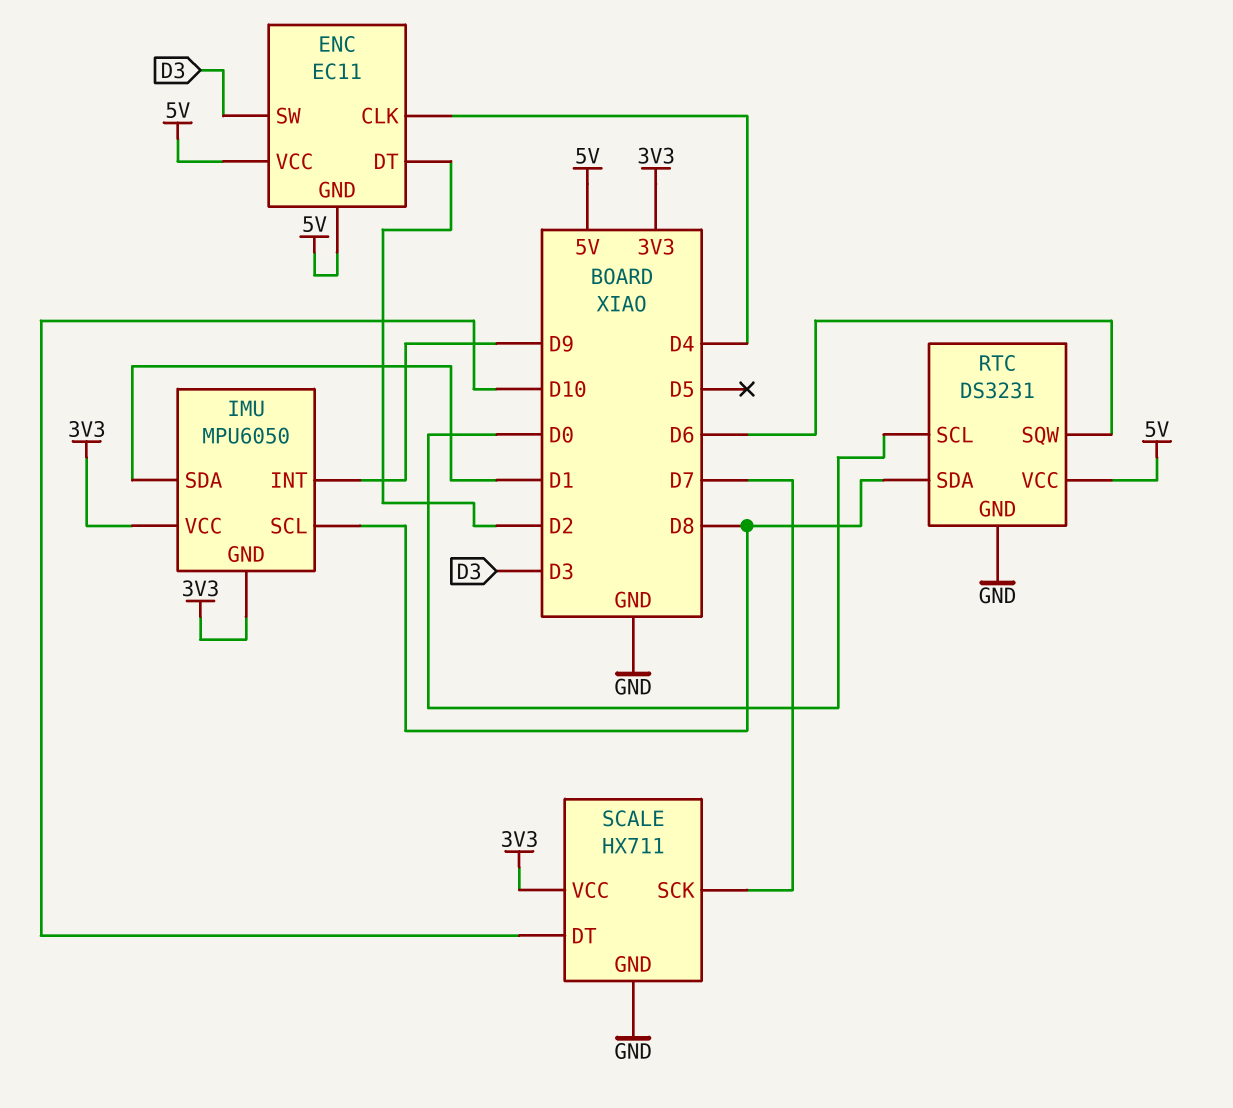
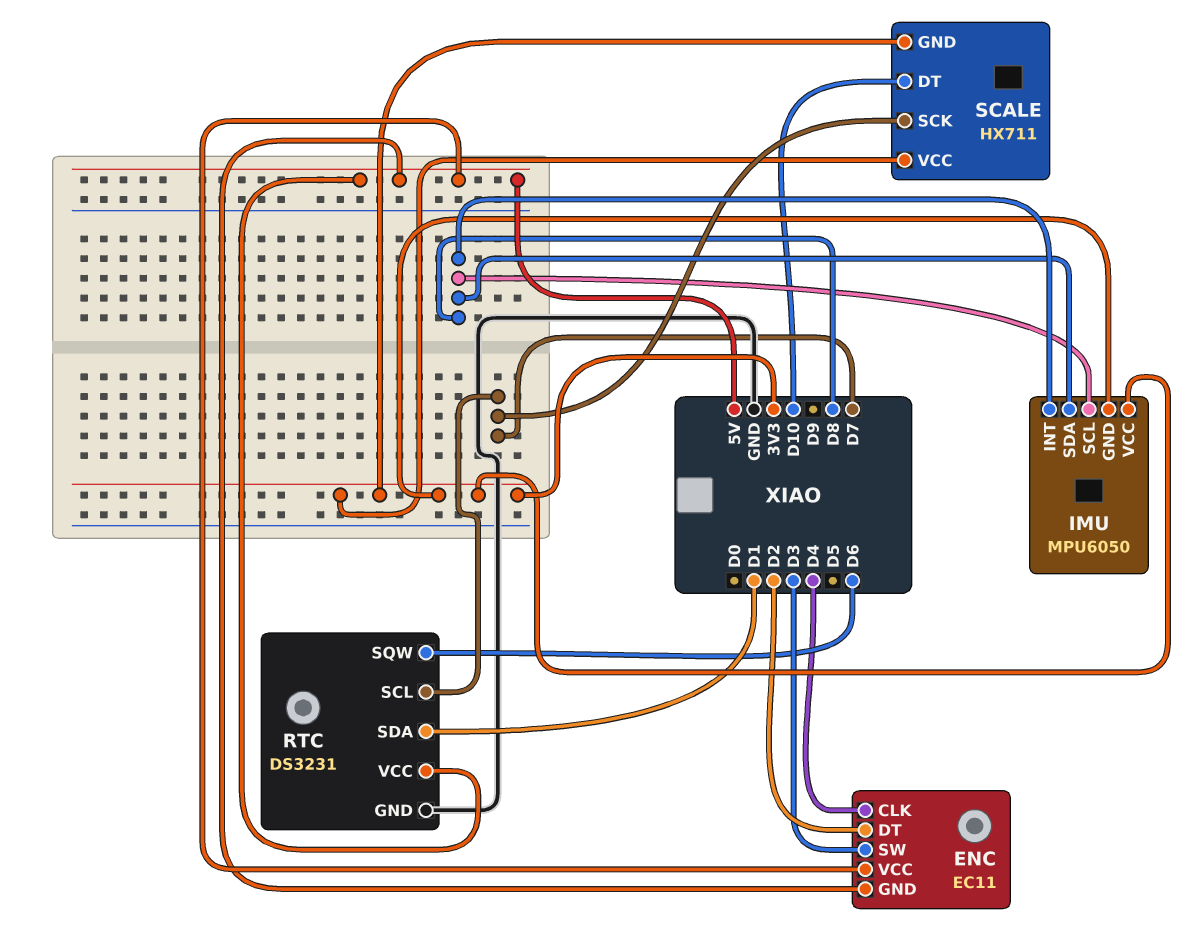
IMU pin INT: D9 -> D8
IMU pin SDA: D1 -> D8
RTC pin SCL: D0 -> D7
RTC pin SDA: D8 -> D1
SCALE pin GND: GND -> 3V3

